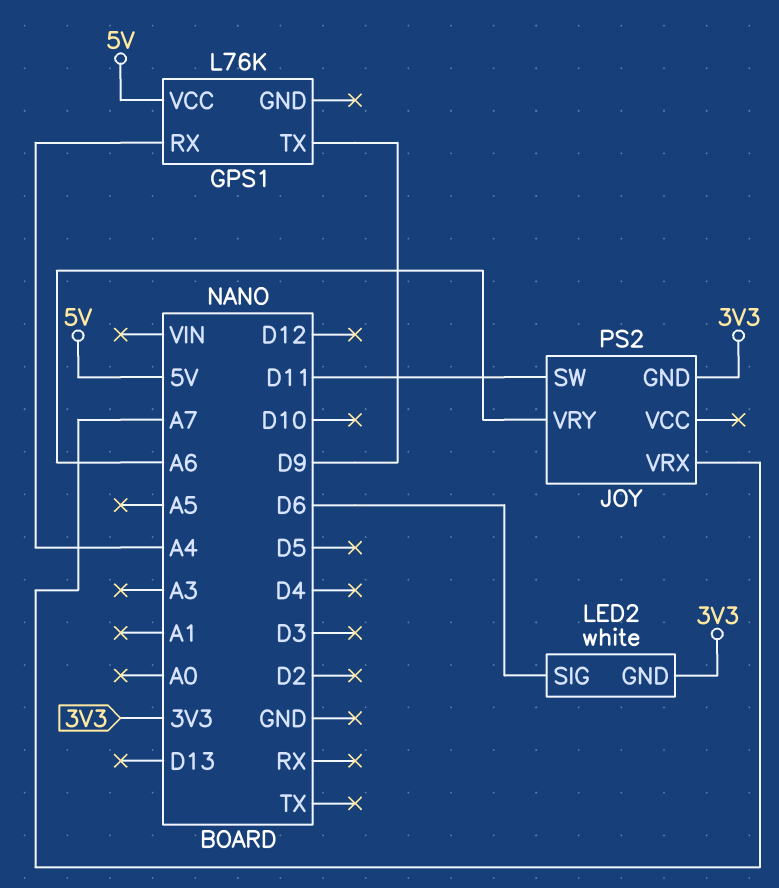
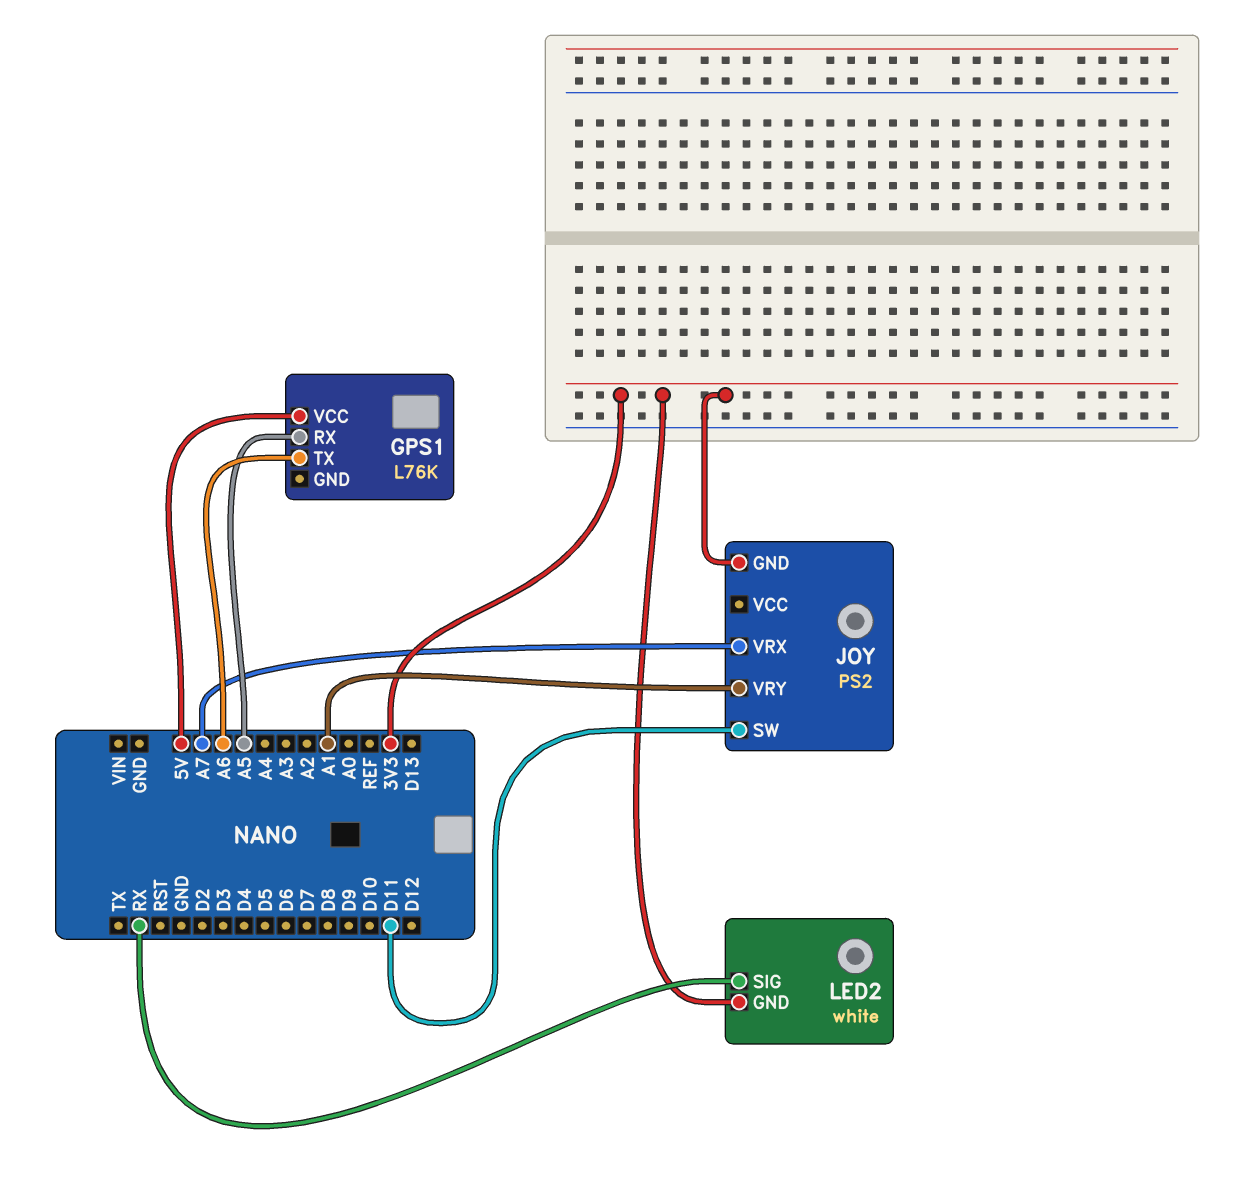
GPS1 pin RX: A4 -> A5
GPS1 pin TX: D9 -> A6
JOY pin VRY: A6 -> A1
LED2 pin SIG: D6 -> RX

